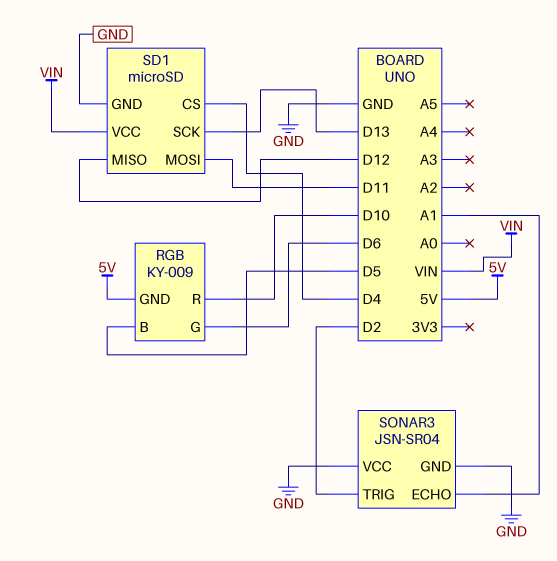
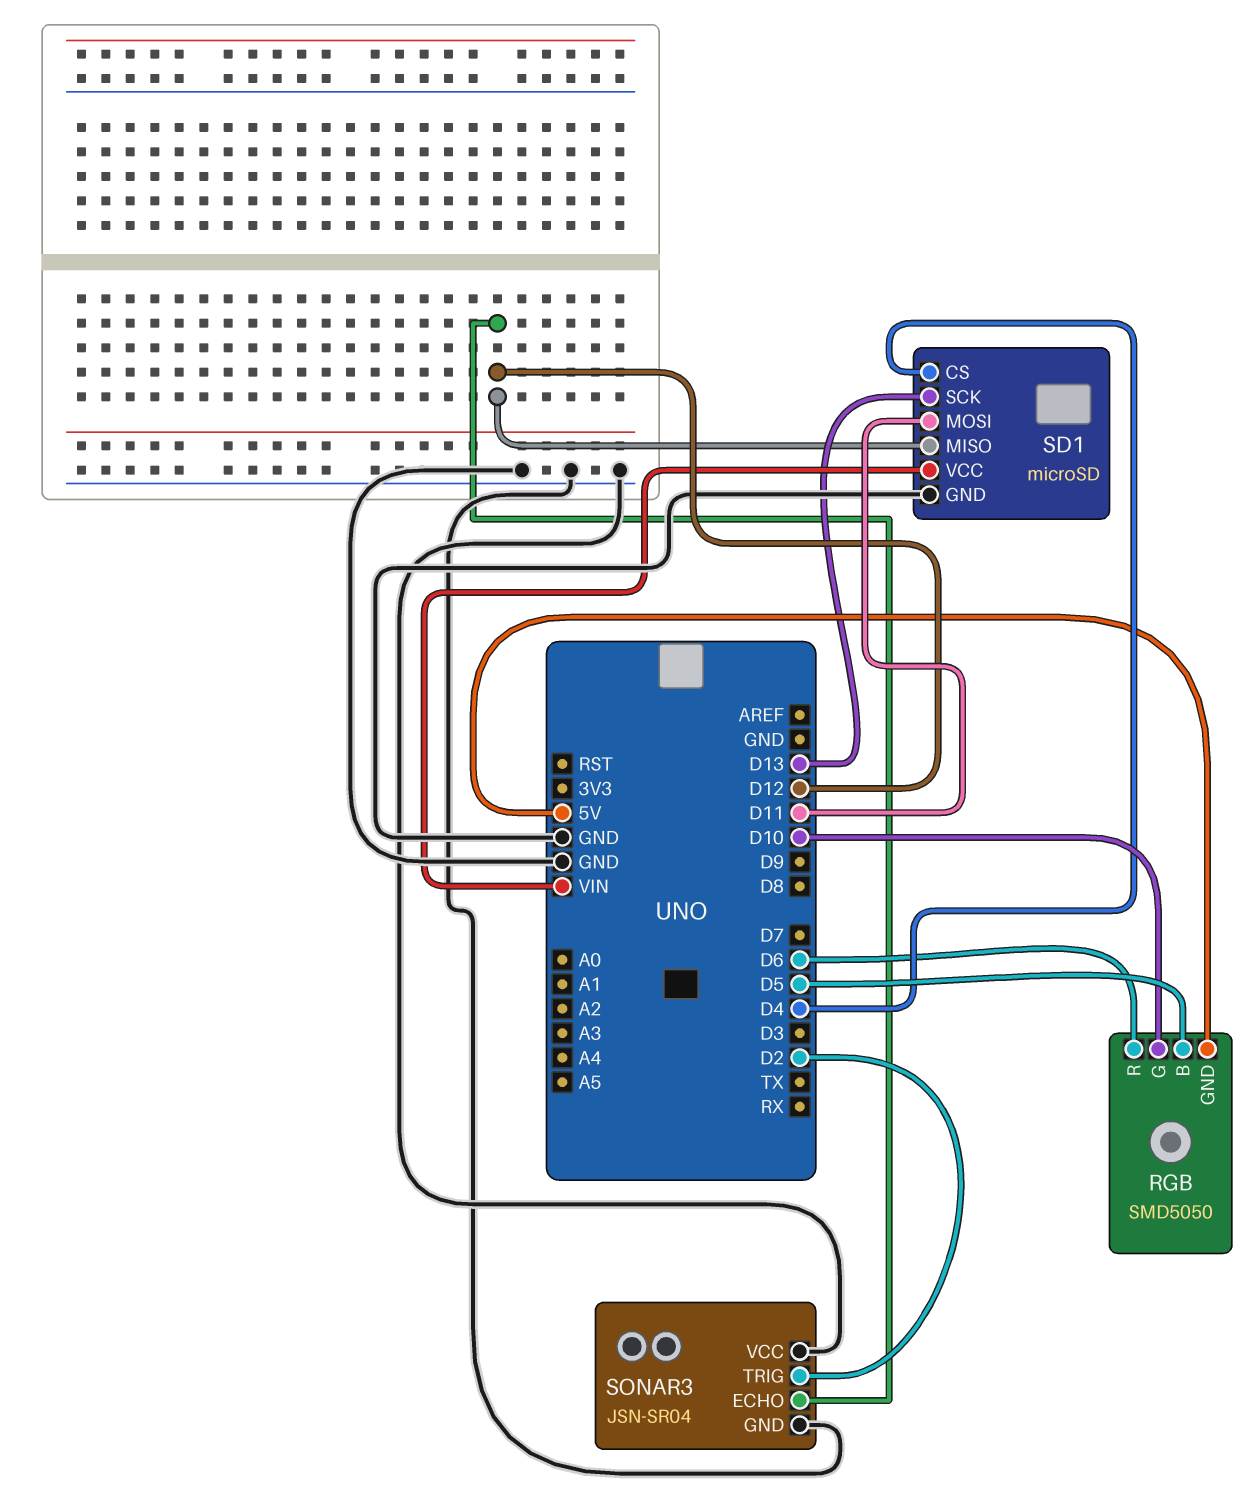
RGB: KY-009 -> SMD5050
RGB pin G: D6 -> D10
RGB pin R: D10 -> D6
SONAR3 pin ECHO: A1 -> D12

